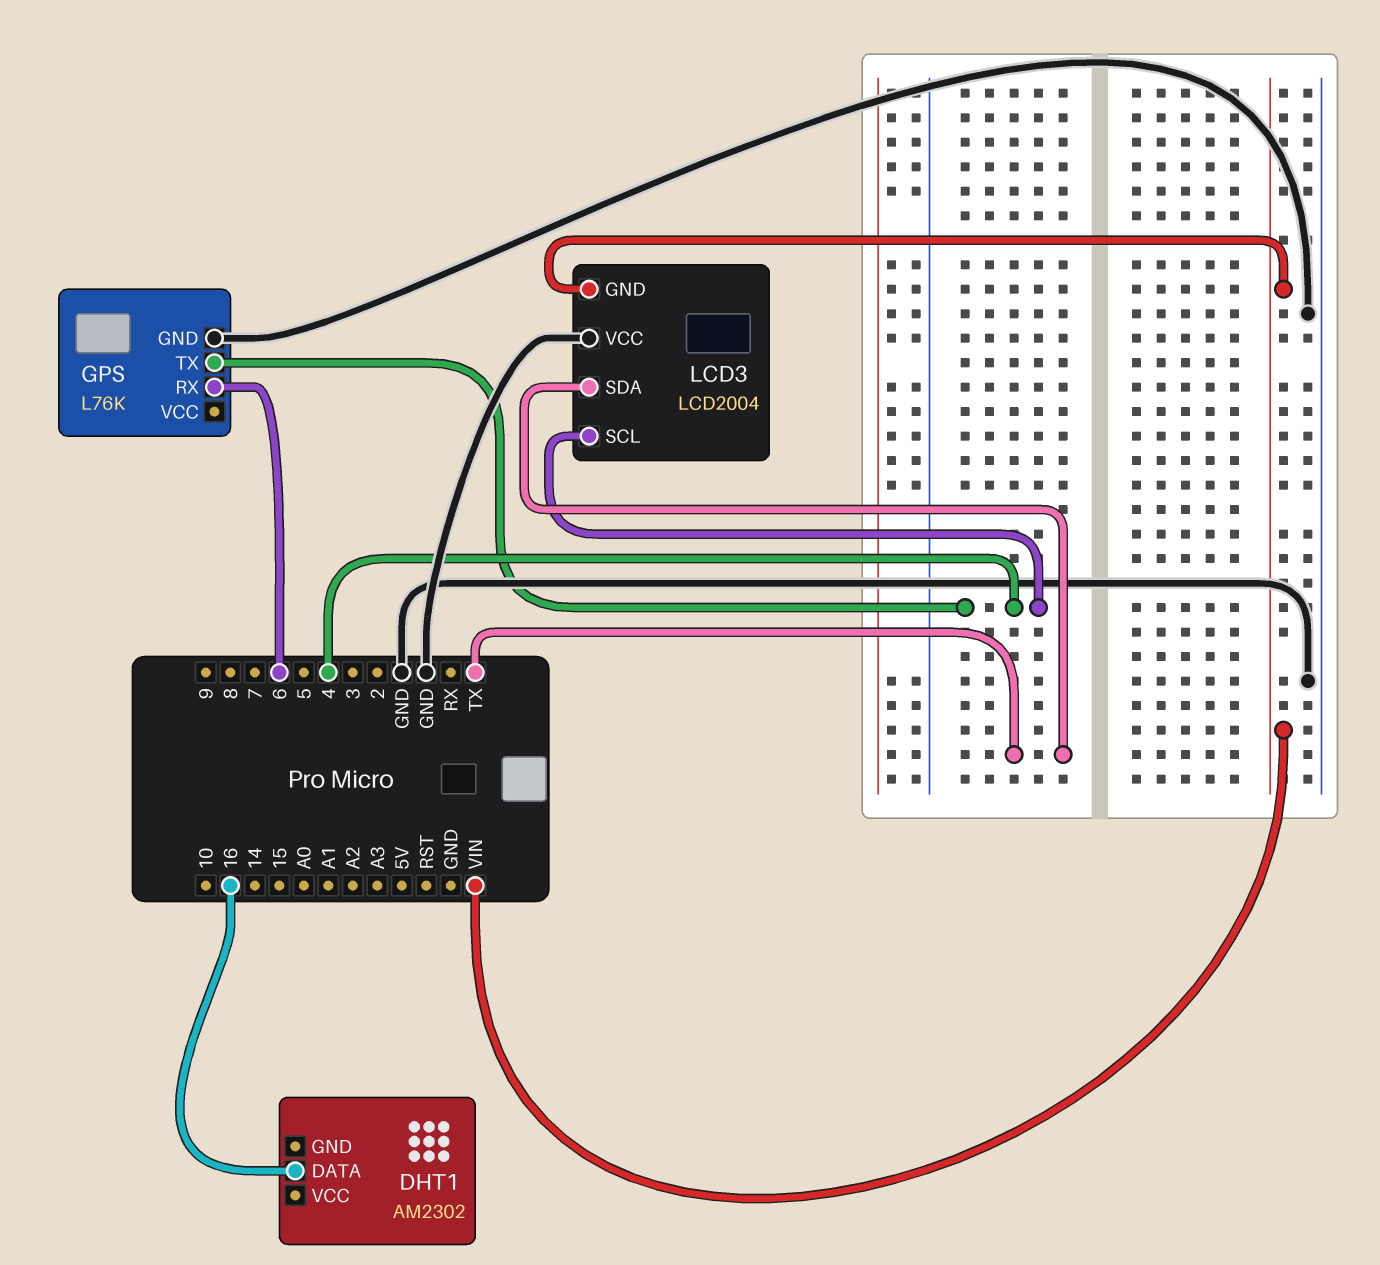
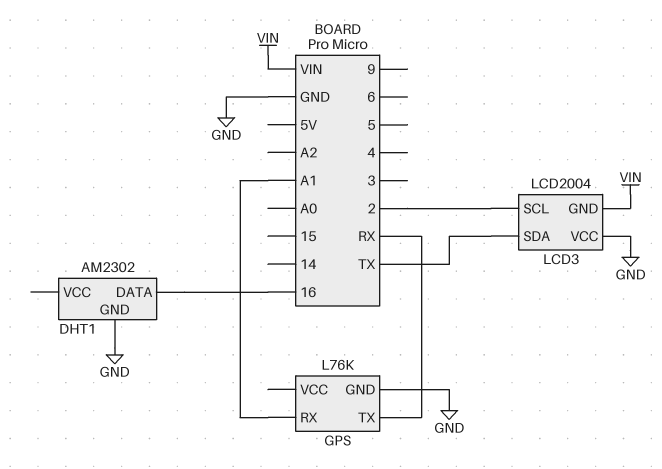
DHT1 pin GND: none -> GND
GPS pin RX: 6 -> A1
GPS pin TX: 4 -> RX
LCD3 pin SCL: 4 -> 2

